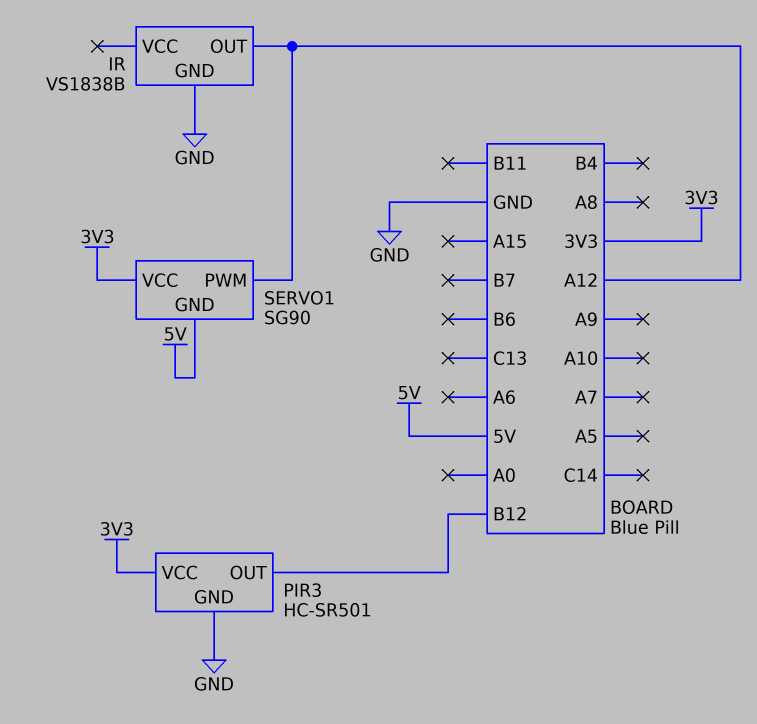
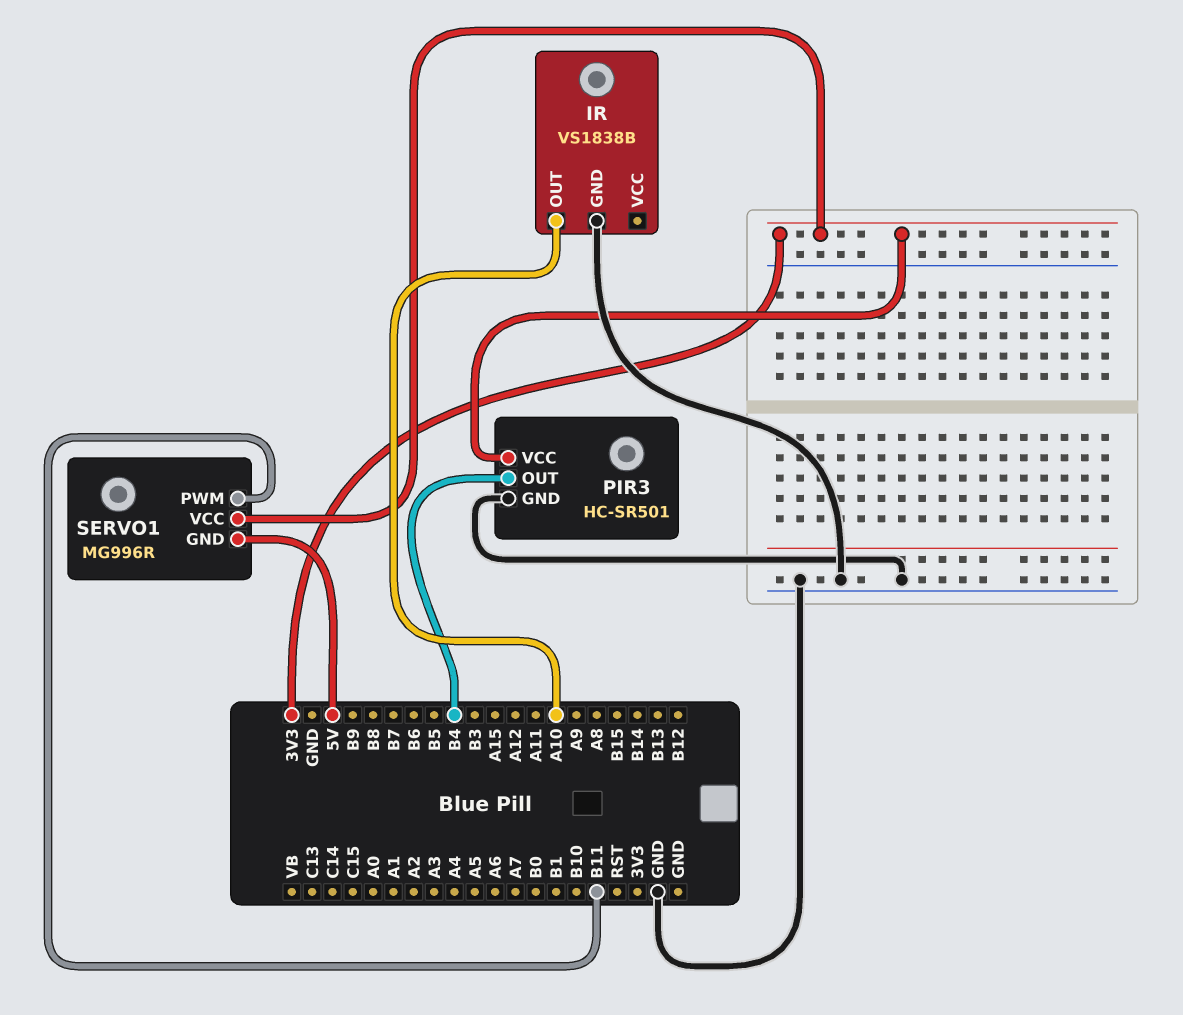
IR pin OUT: A12 -> A10
PIR3 pin OUT: B12 -> B4
SERVO1: SG90 -> MG996R
SERVO1 pin PWM: A12 -> B11

